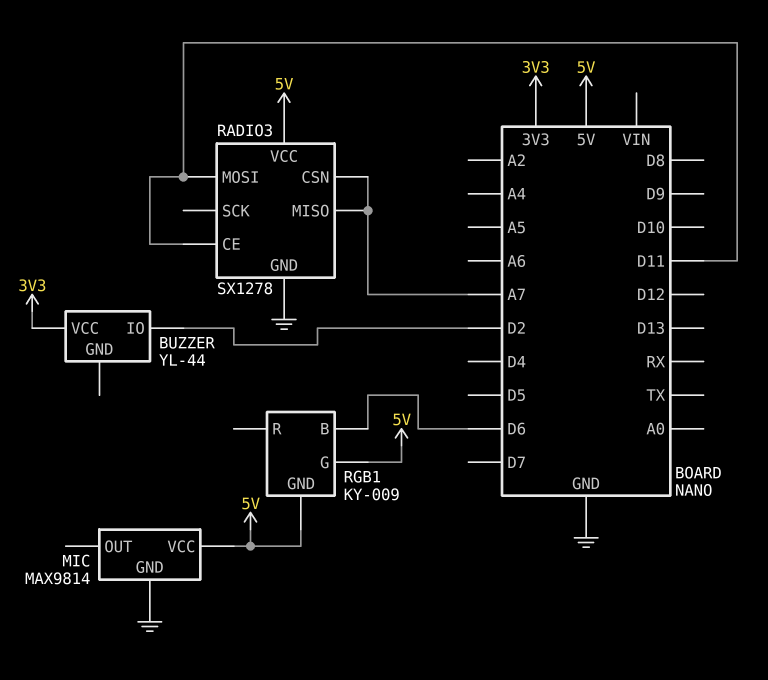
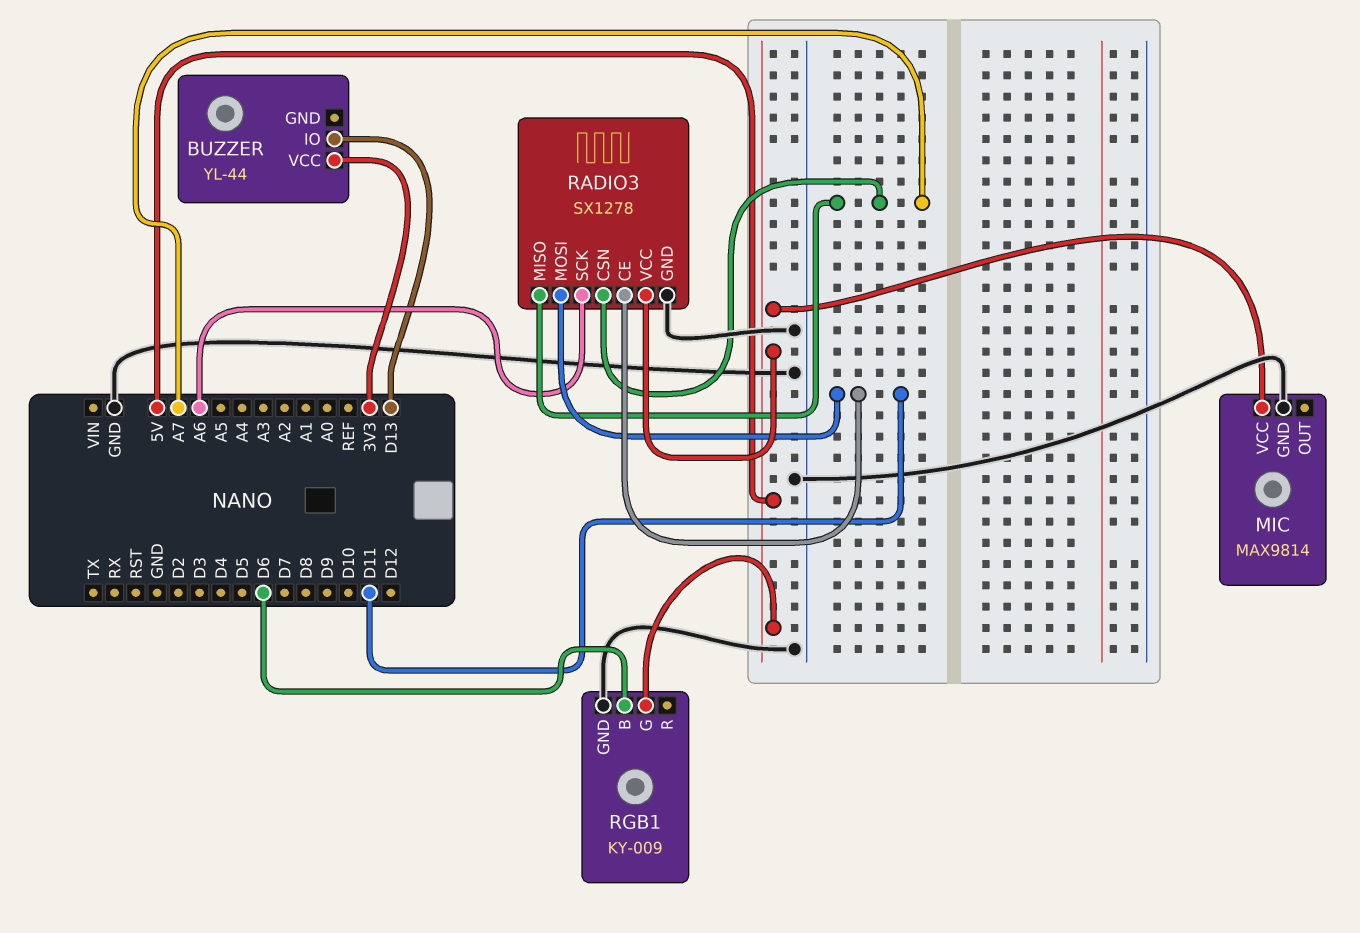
BUZZER pin IO: D2 -> D13
RADIO3 pin SCK: none -> A6
RGB1 pin GND: 5V -> GND

